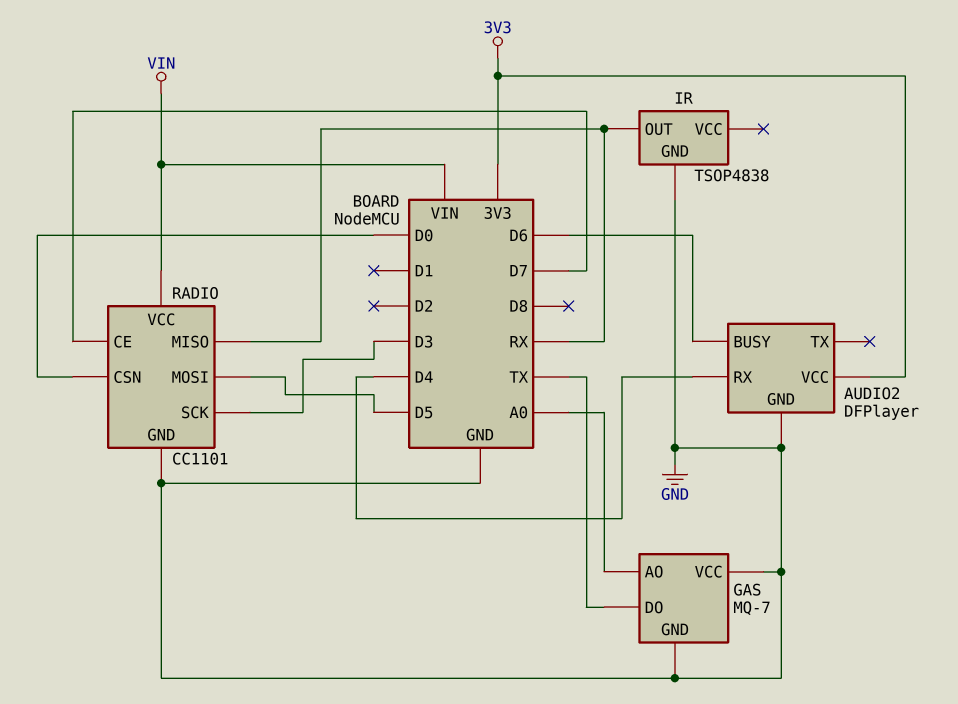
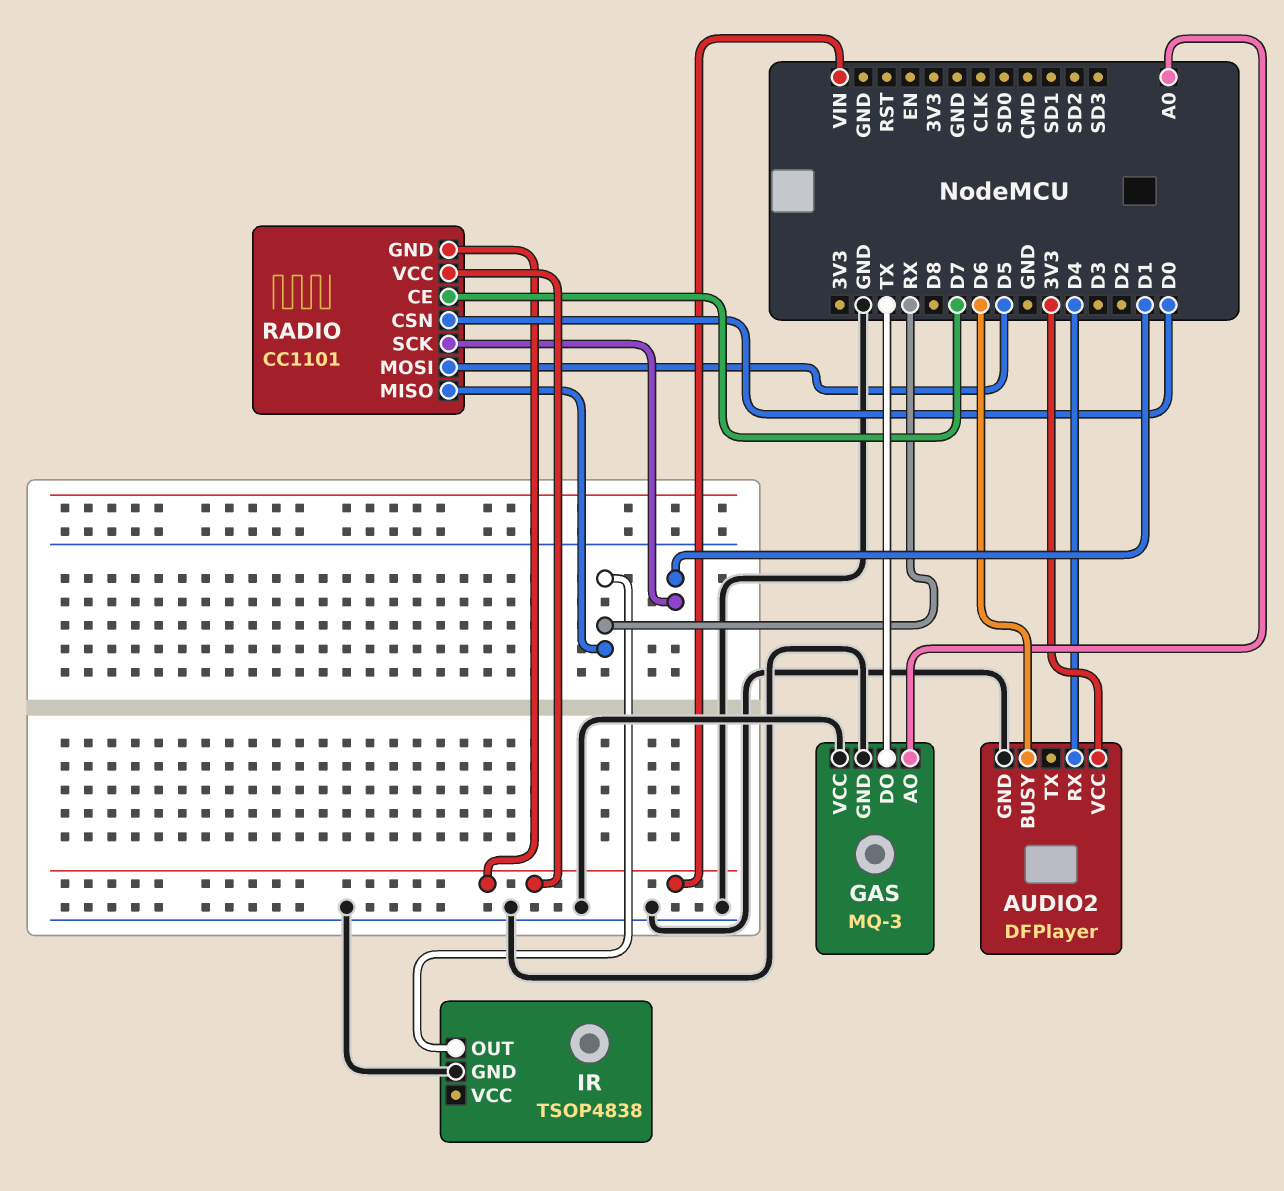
GAS: MQ-7 -> MQ-3
RADIO pin GND: GND -> VIN
RADIO pin SCK: D3 -> D1

